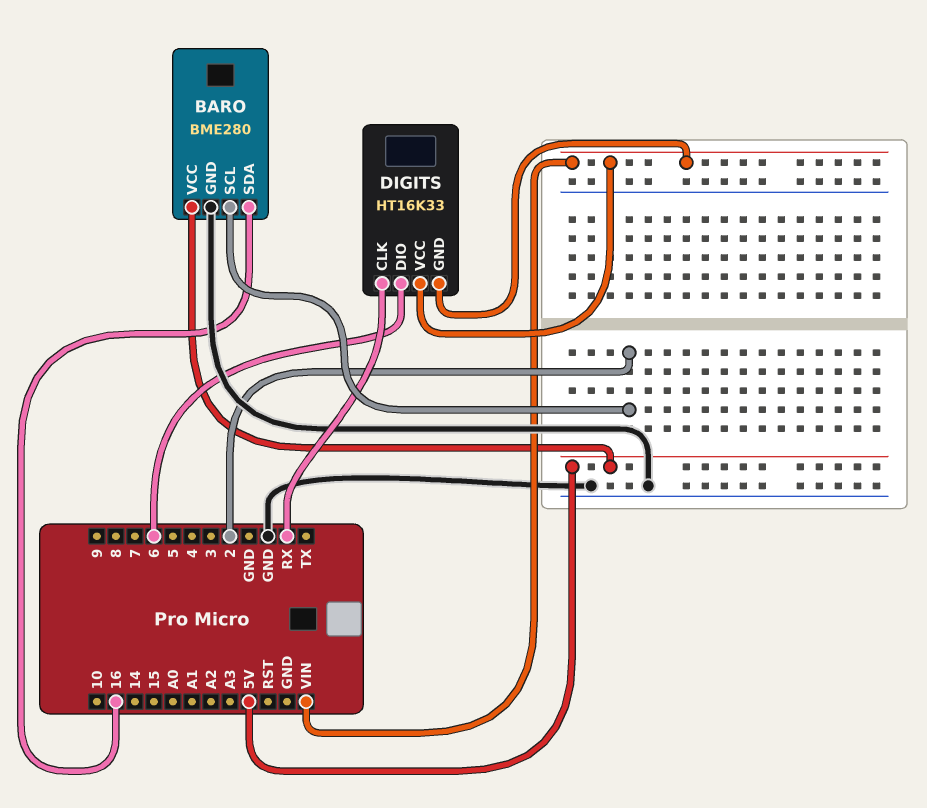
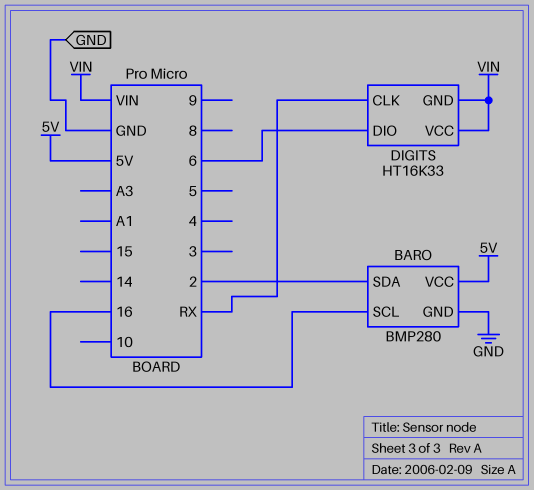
BARO: BME280 -> BMP280
BARO pin SCL: 2 -> 16
BARO pin SDA: 16 -> 2

